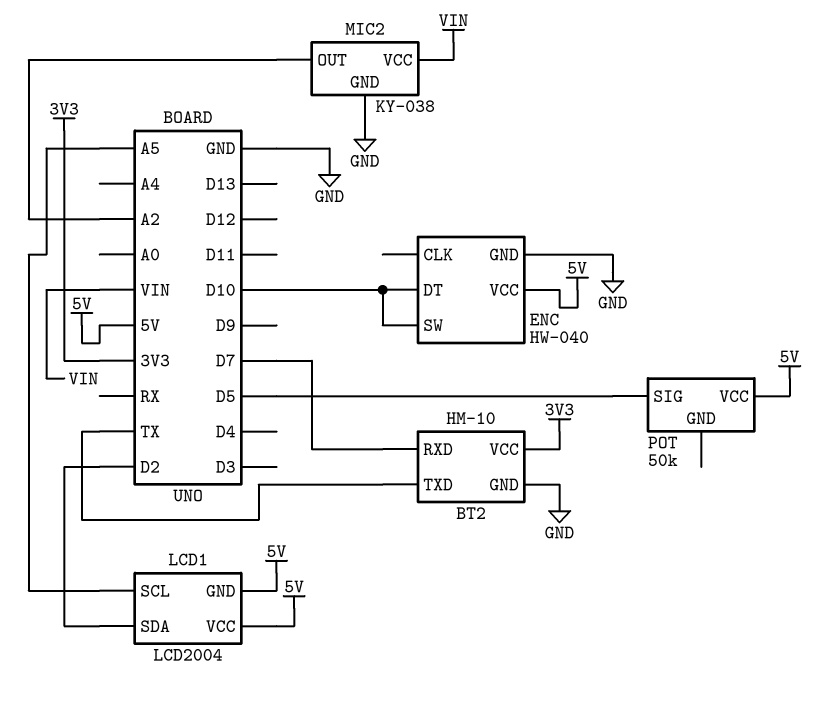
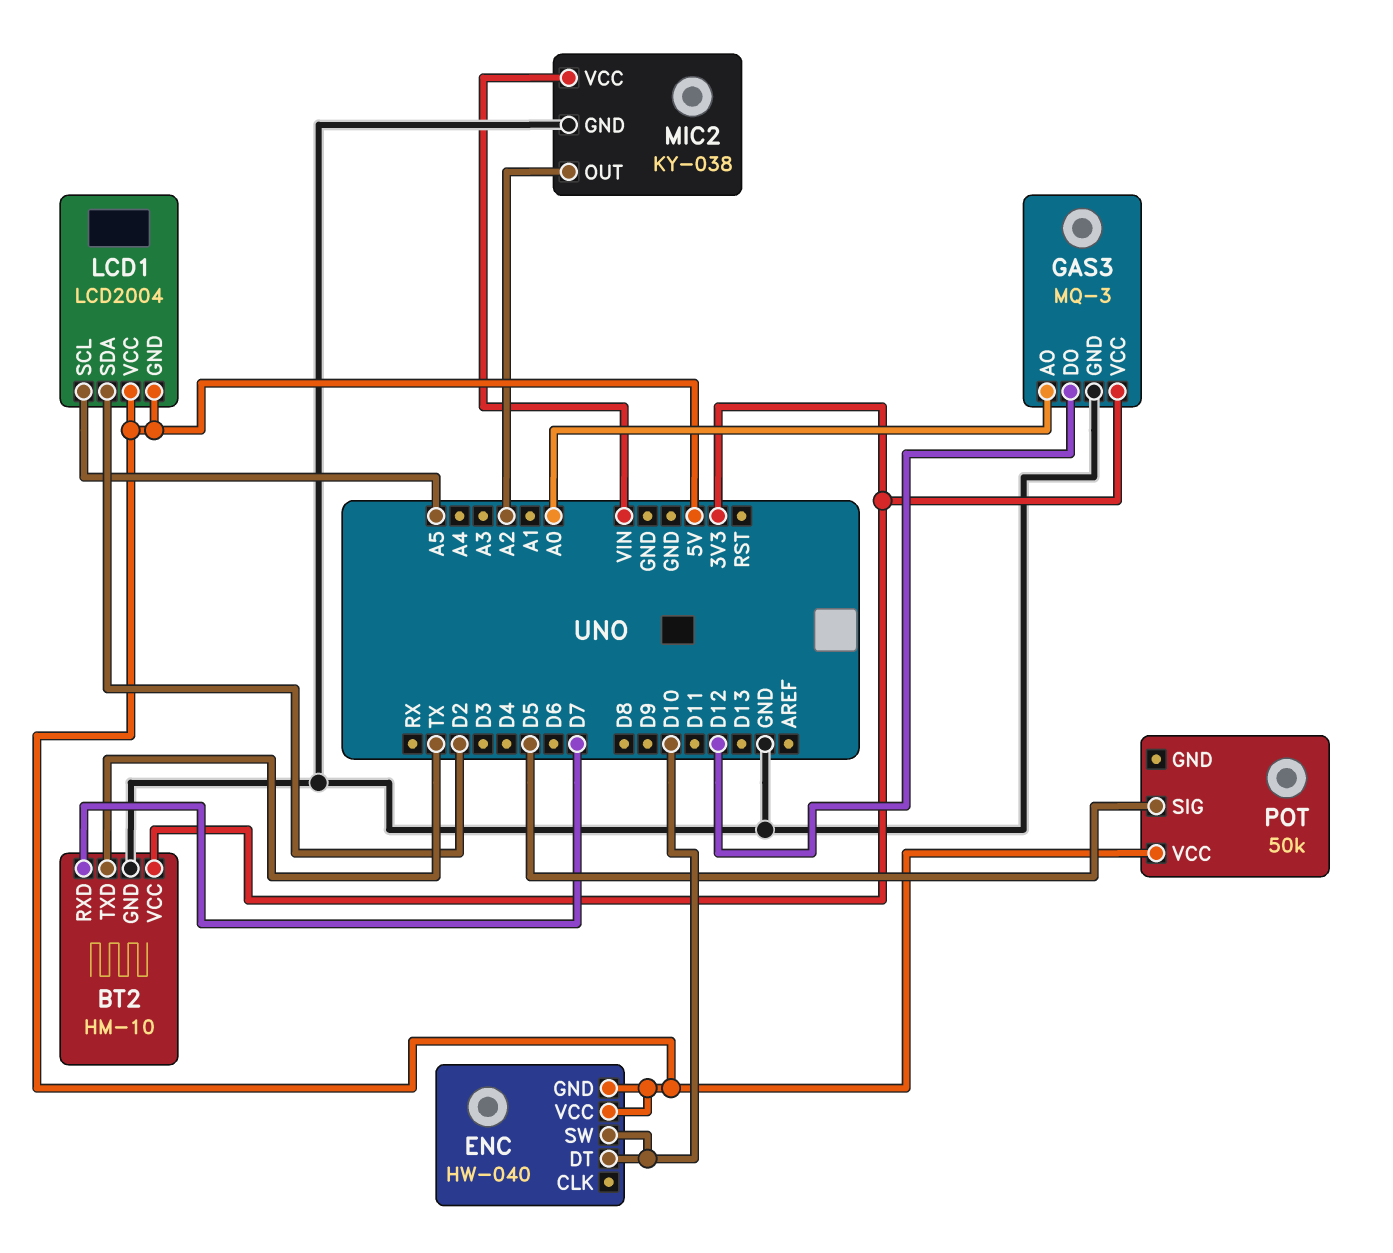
ENC pin GND: GND -> 5V
GAS3: none -> MQ-3
GAS3 pin AO: none -> A0
GAS3 pin DO: none -> D12
GAS3 pin GND: none -> GND
GAS3 pin VCC: none -> 3V3

